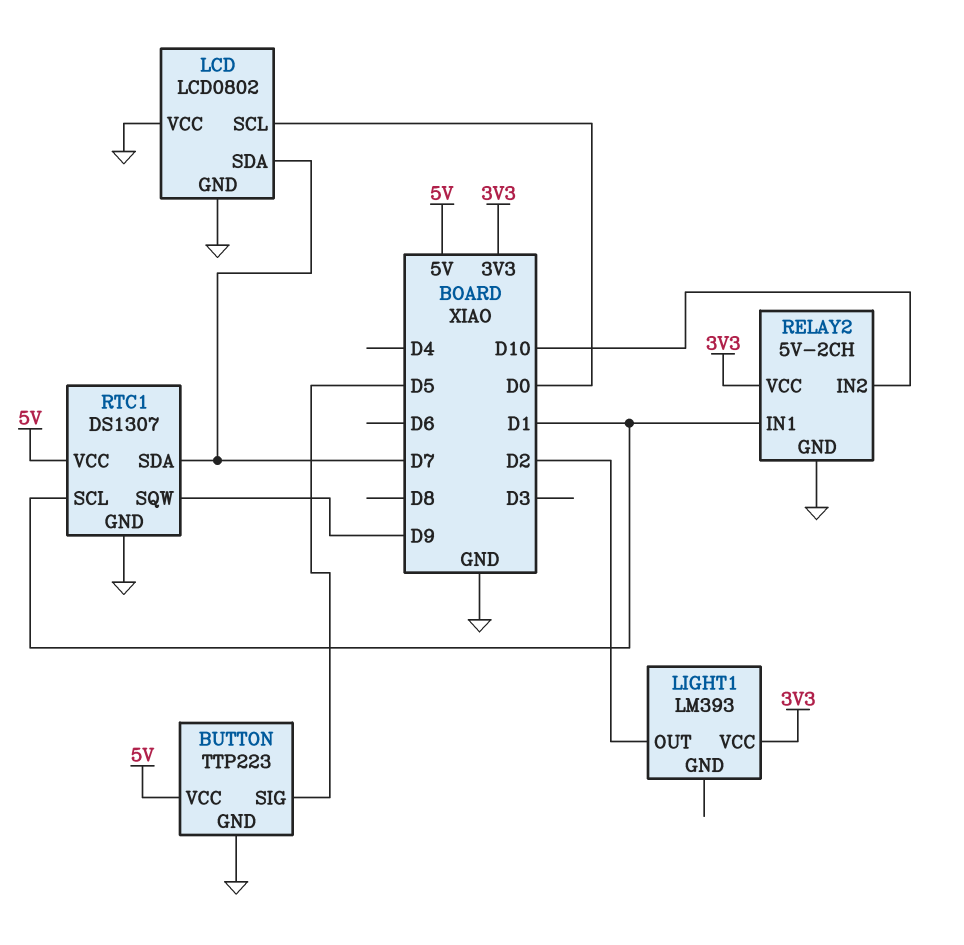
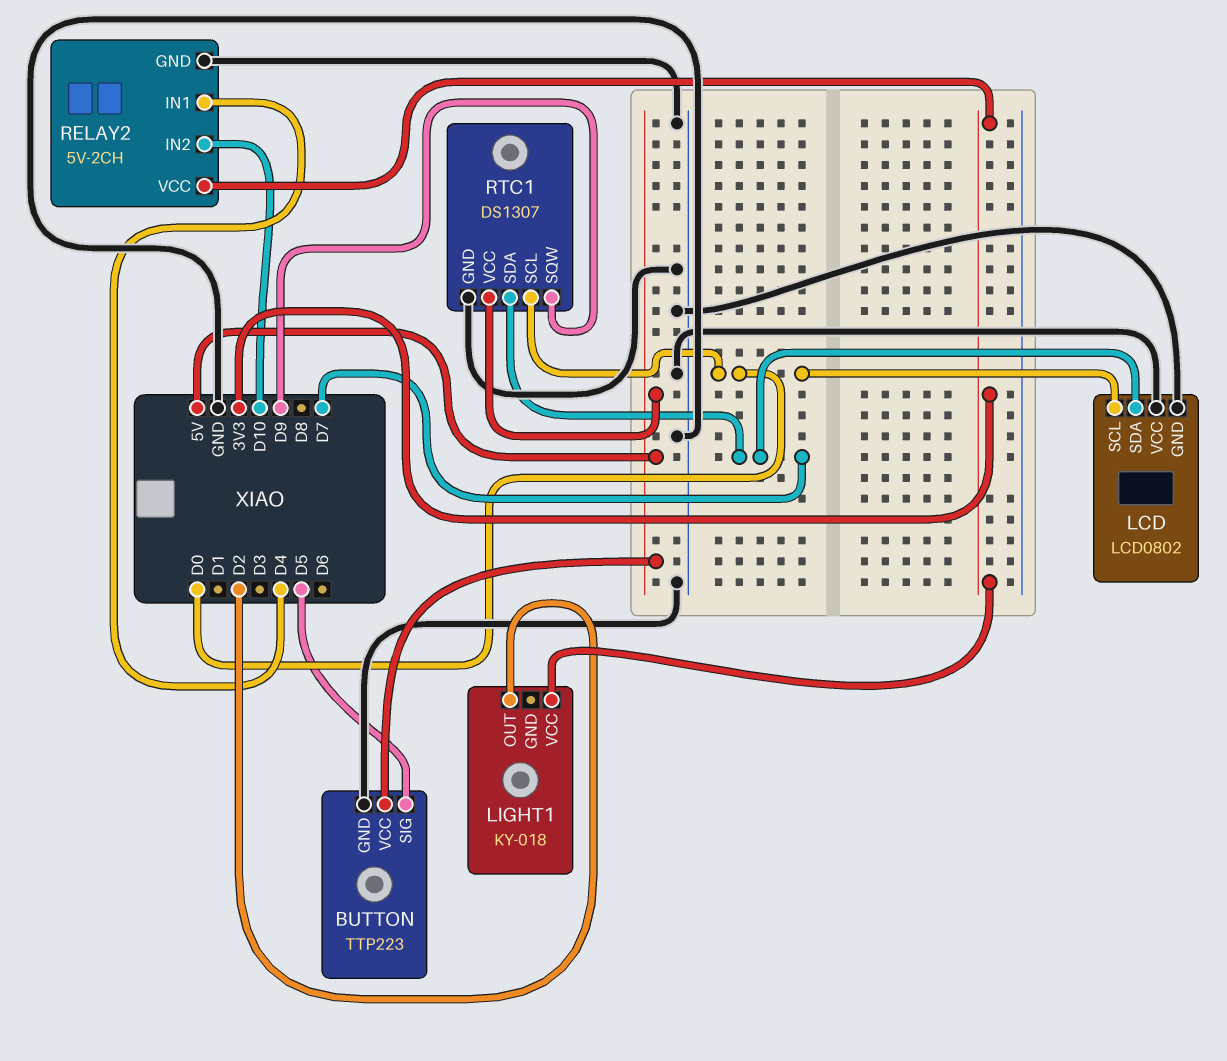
LIGHT1: LM393 -> KY-018
RELAY2 pin IN1: D1 -> D4
RTC1 pin SCL: D1 -> D0

